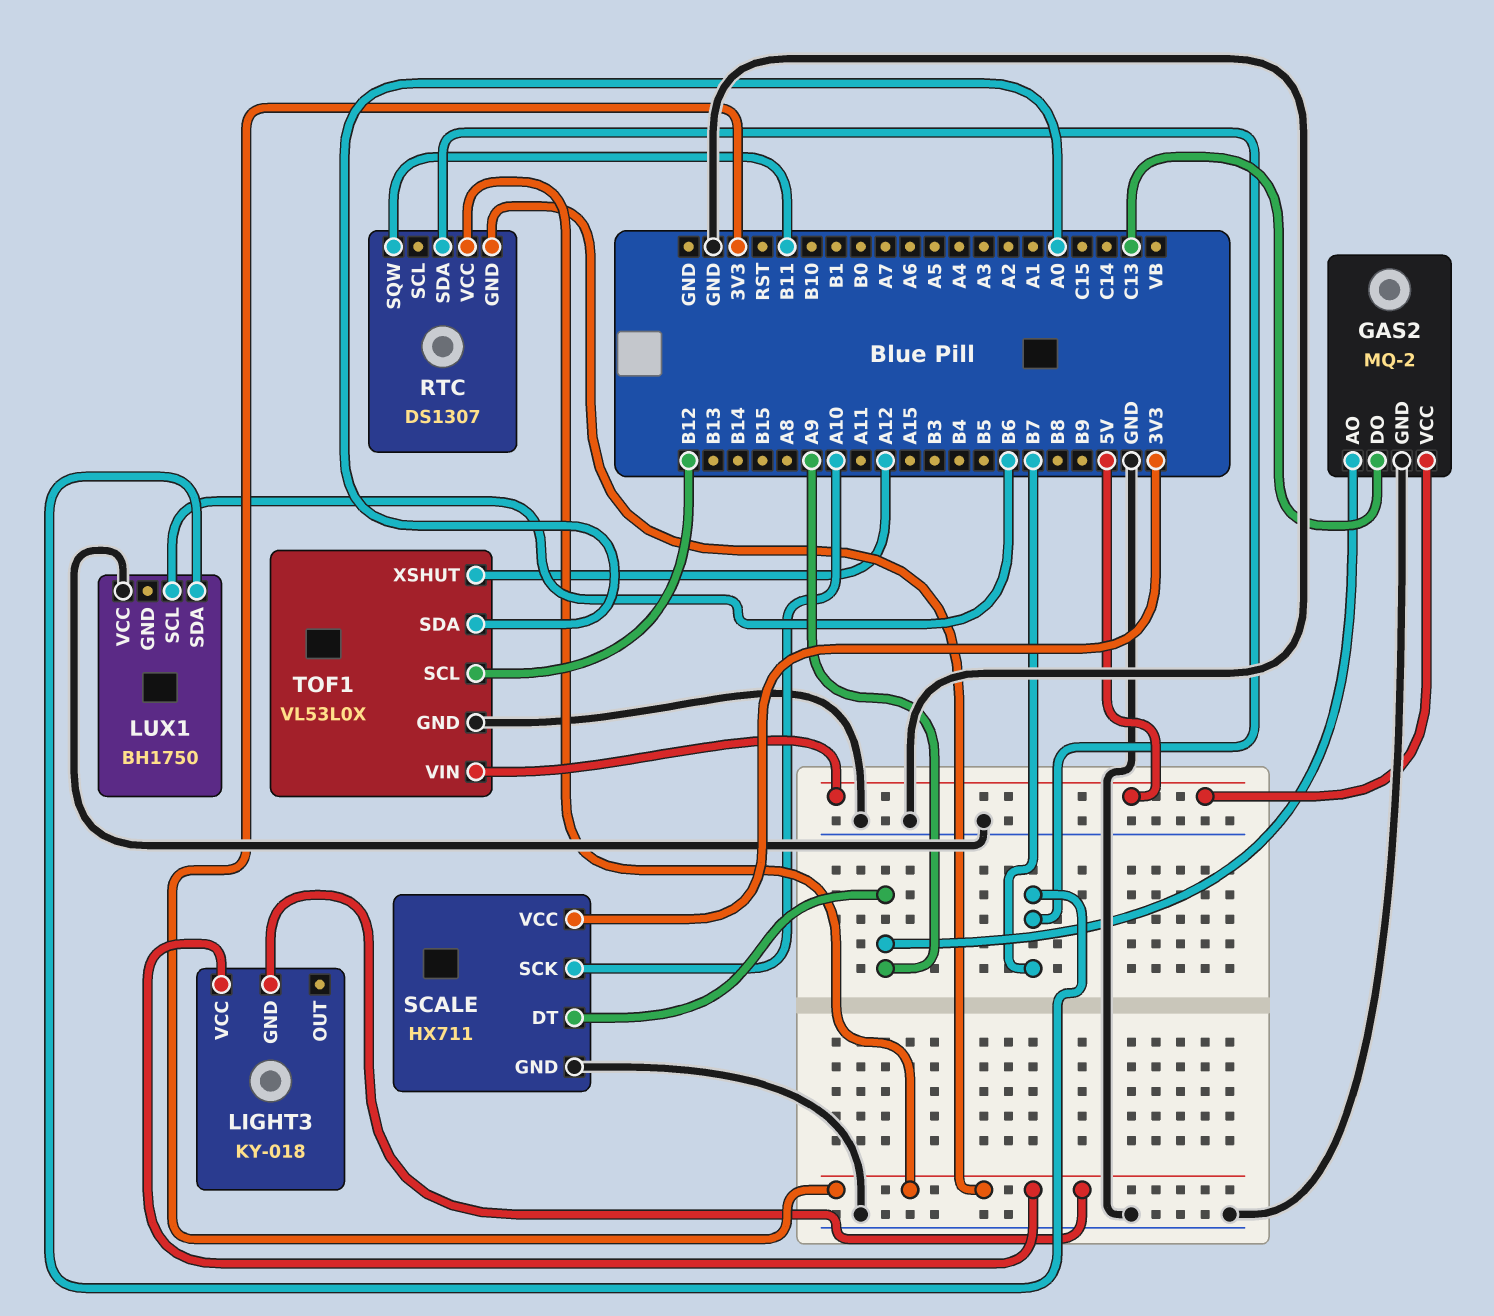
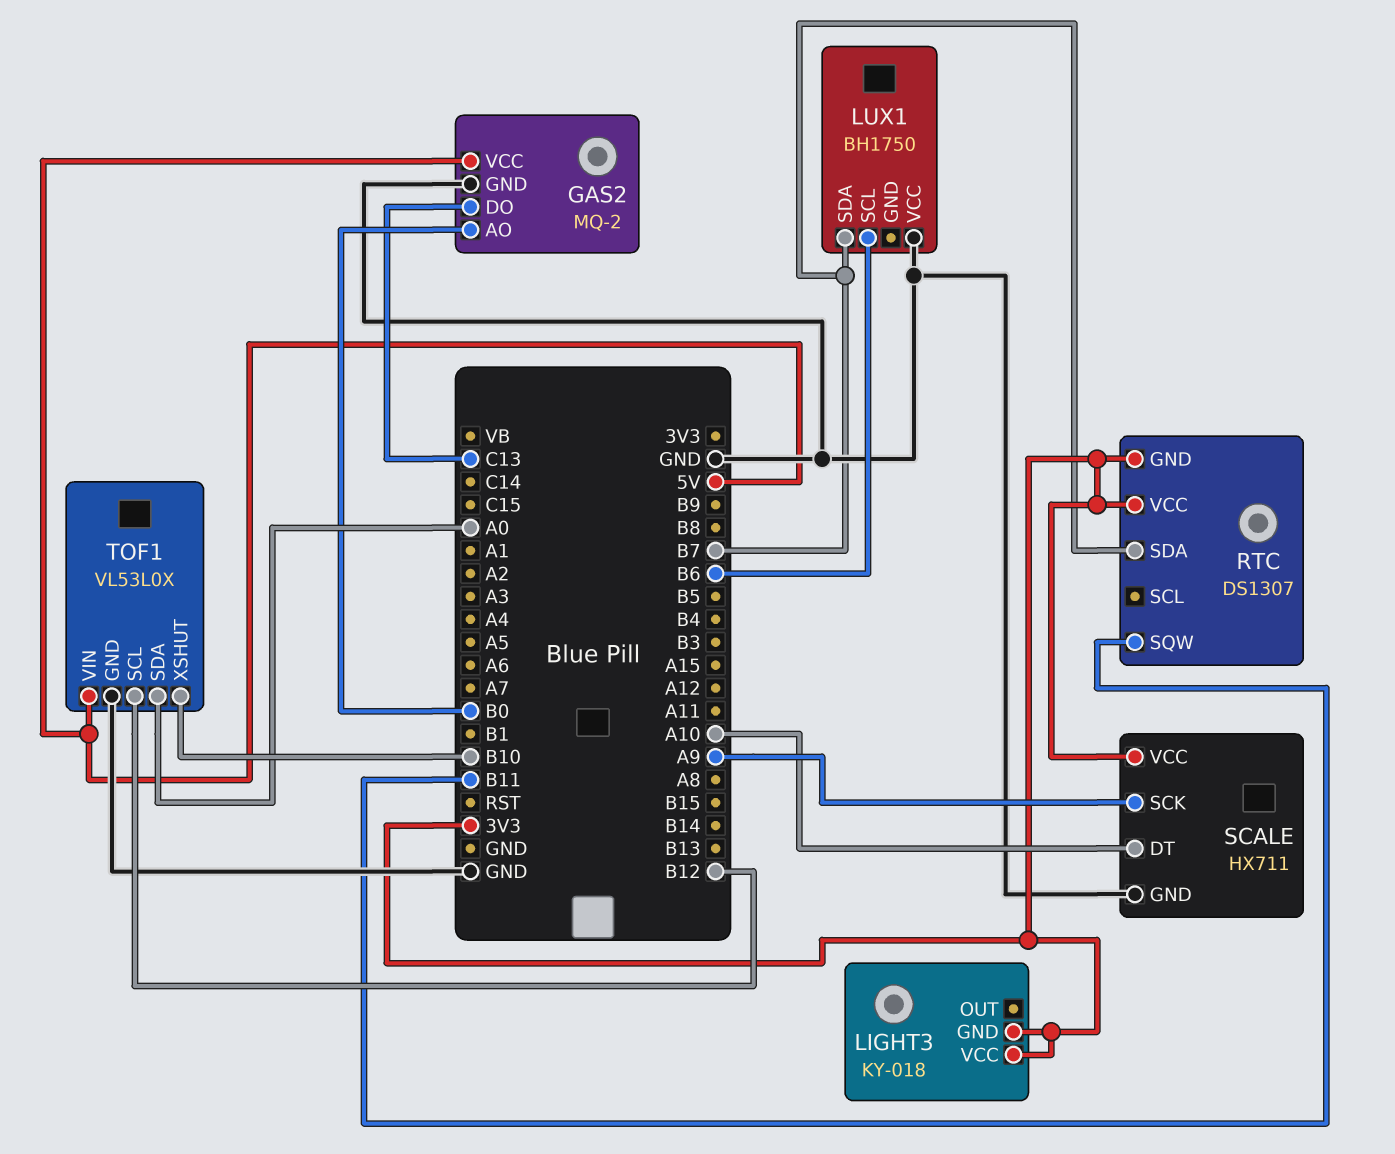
GAS2 pin AO: A9 -> B0
SCALE pin DT: A9 -> A10
SCALE pin SCK: A10 -> A9
TOF1 pin XSHUT: A12 -> B10

